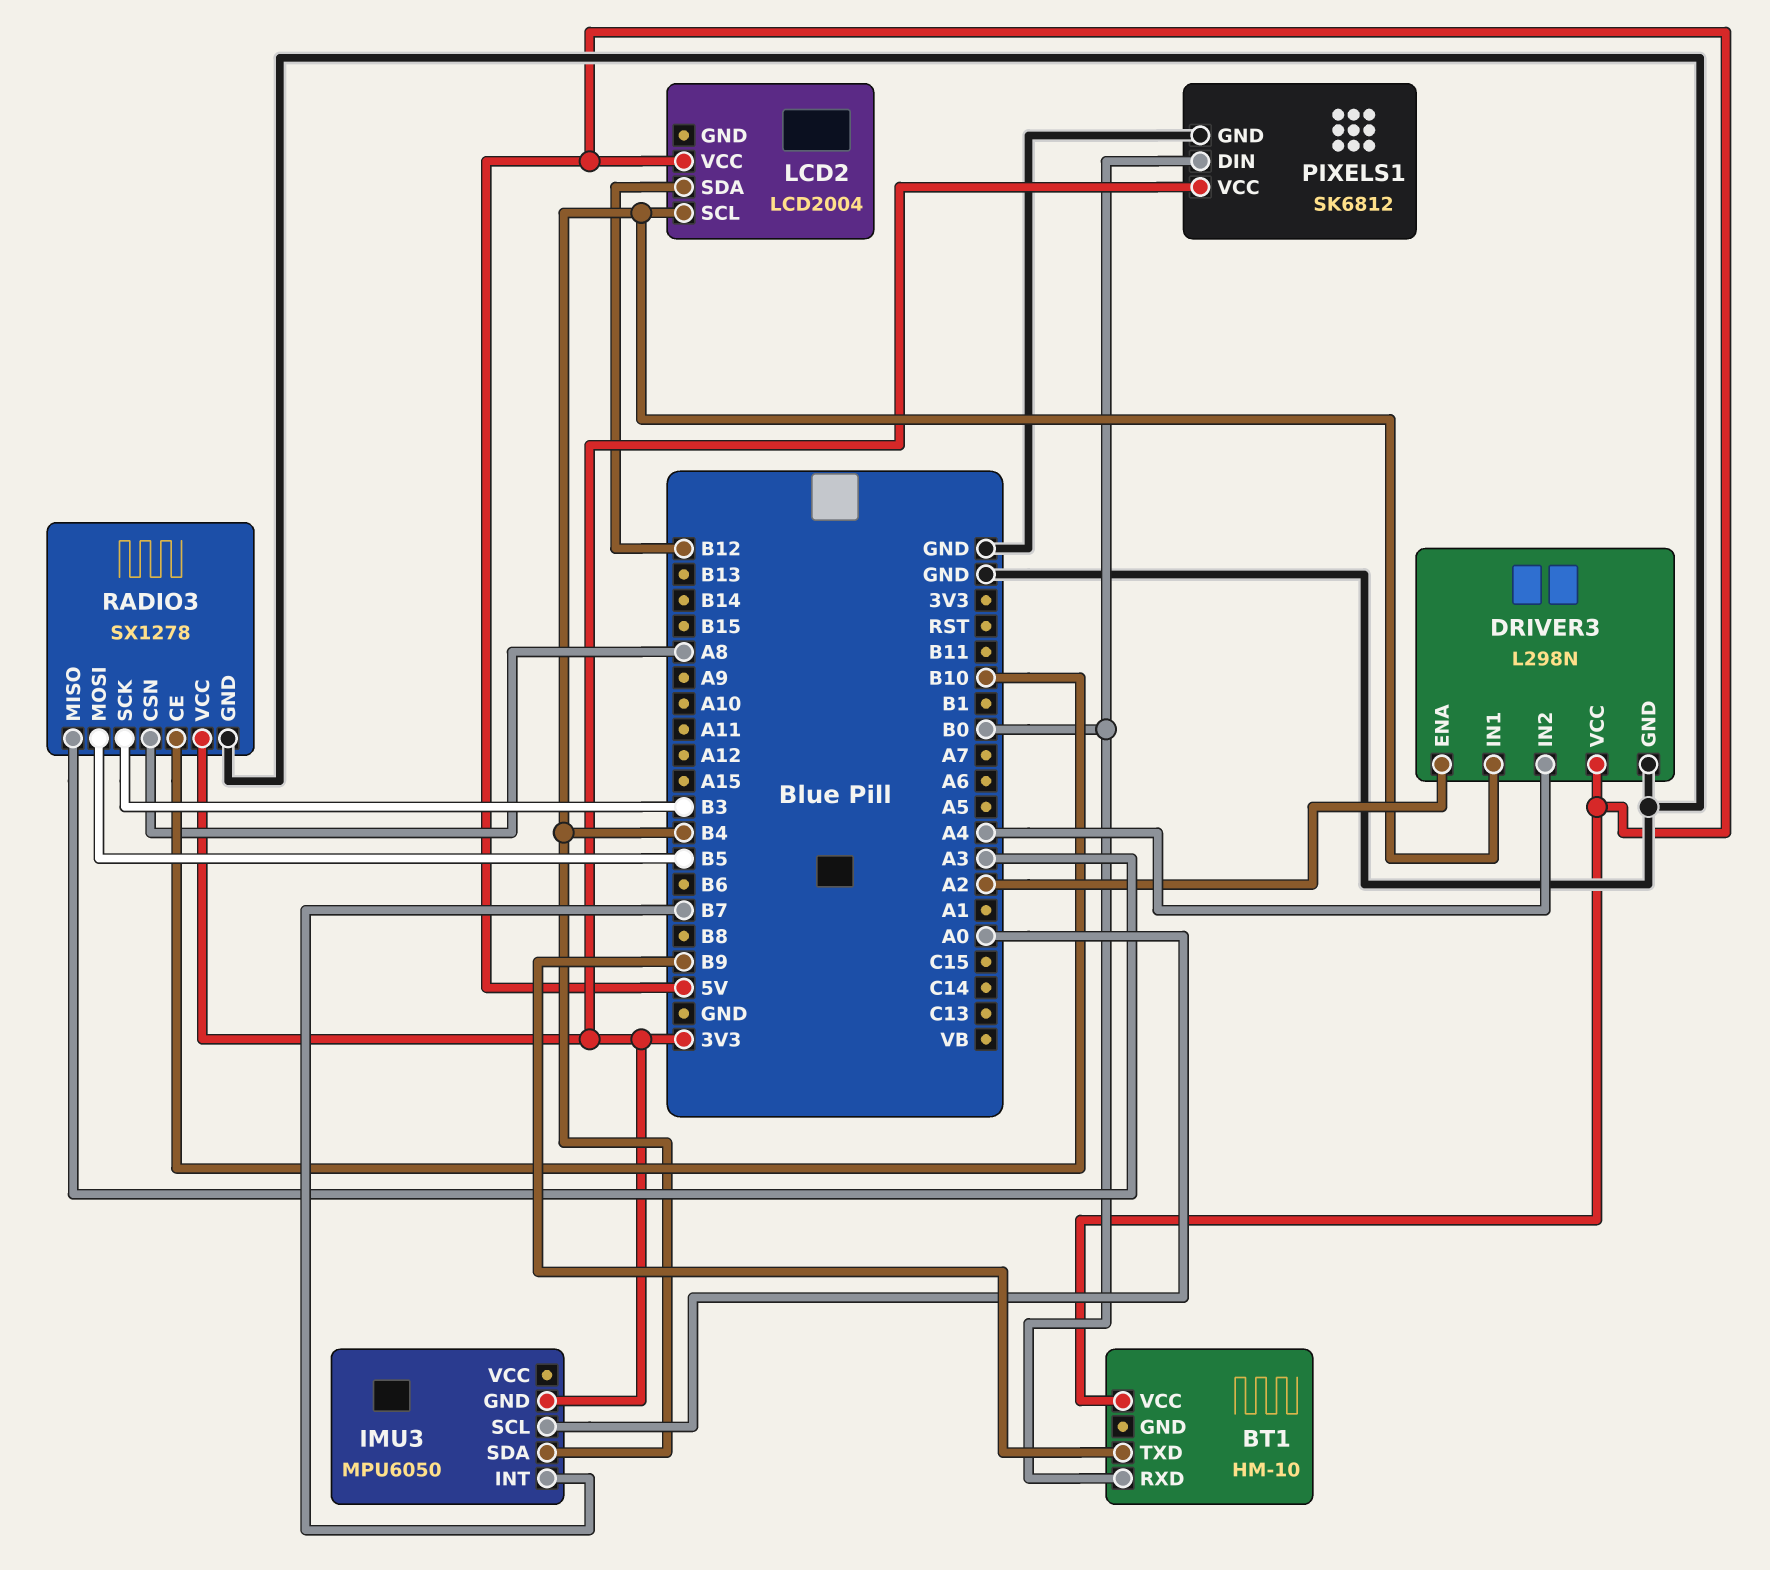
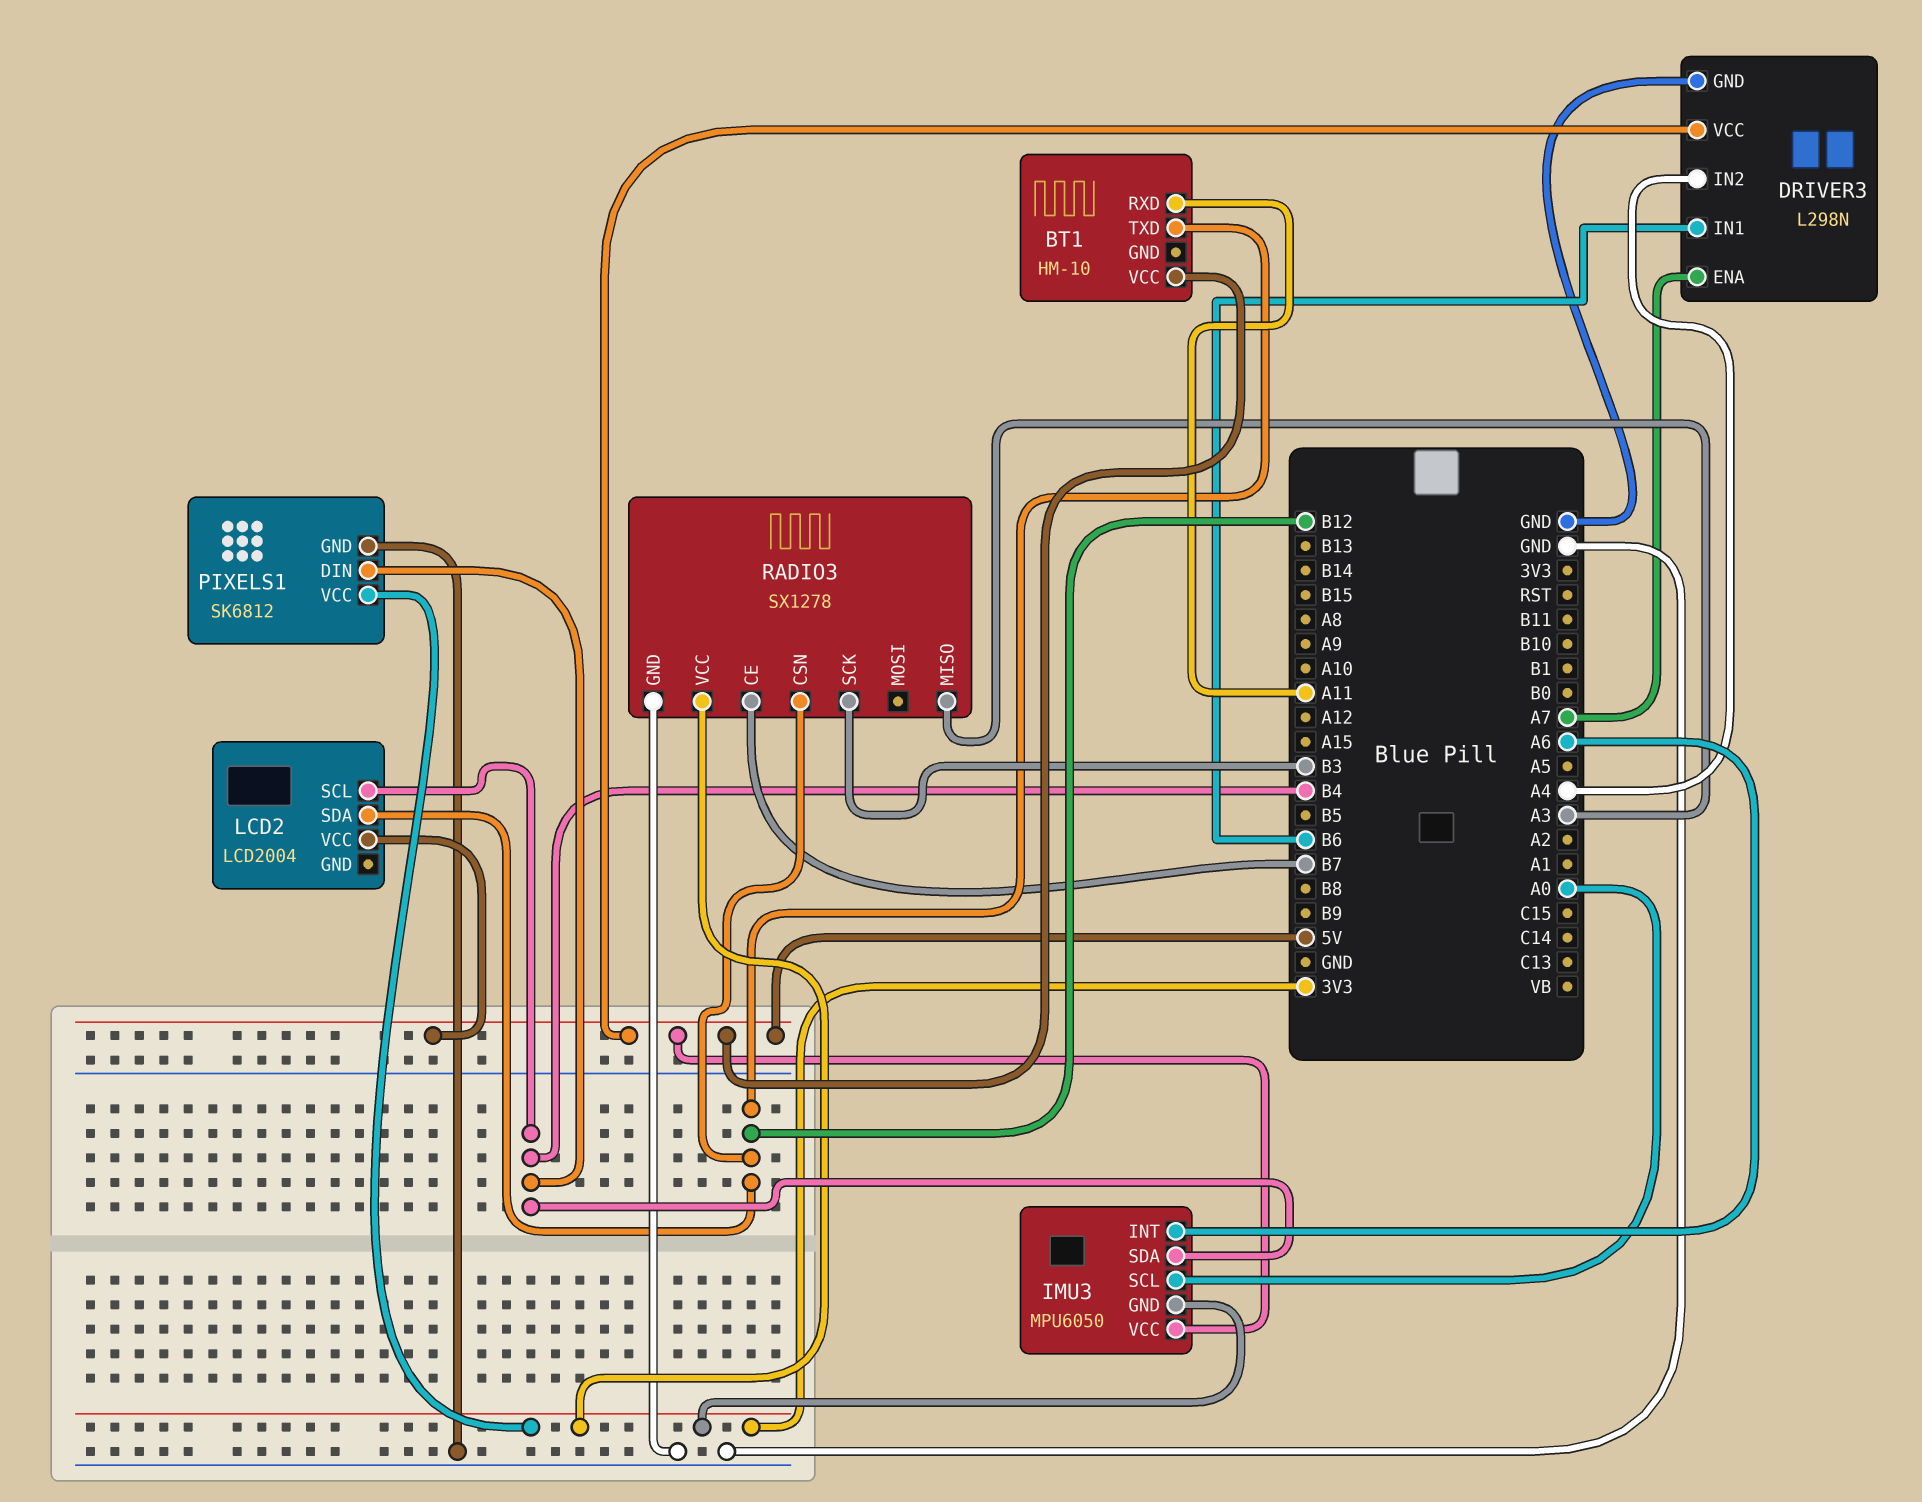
BT1 pin RXD: B0 -> A11
BT1 pin TXD: B9 -> B12
DRIVER3 pin ENA: A2 -> A7
DRIVER3 pin IN1: B4 -> B6
IMU3 pin INT: B7 -> A6
IMU3 pin VCC: none -> 5V
PIXELS1 pin DIN: B0 -> B4
RADIO3 pin CE: B10 -> B7
RADIO3 pin CSN: A8 -> B12
RADIO3 pin MOSI: B5 -> none

